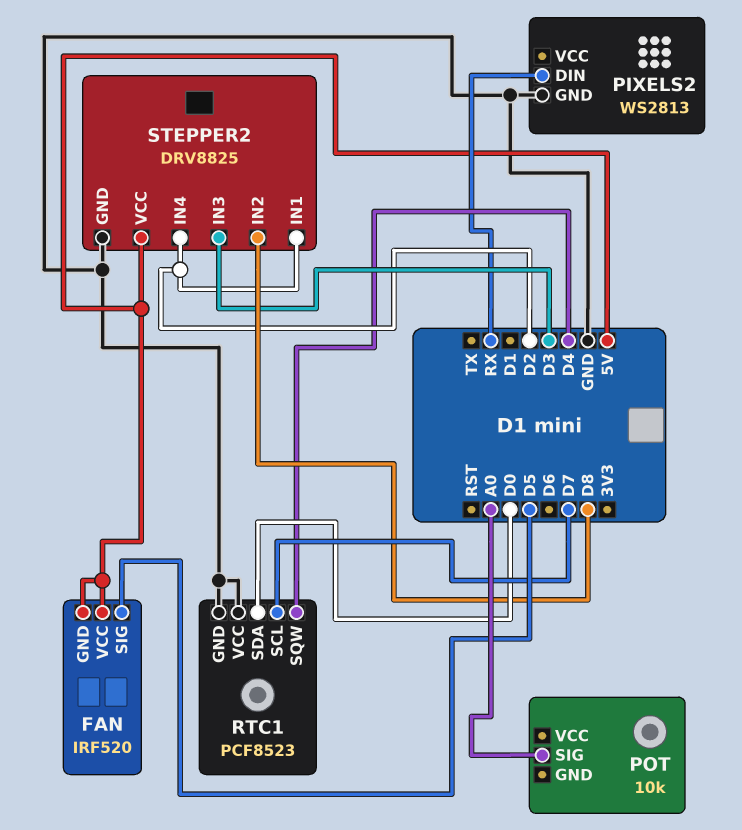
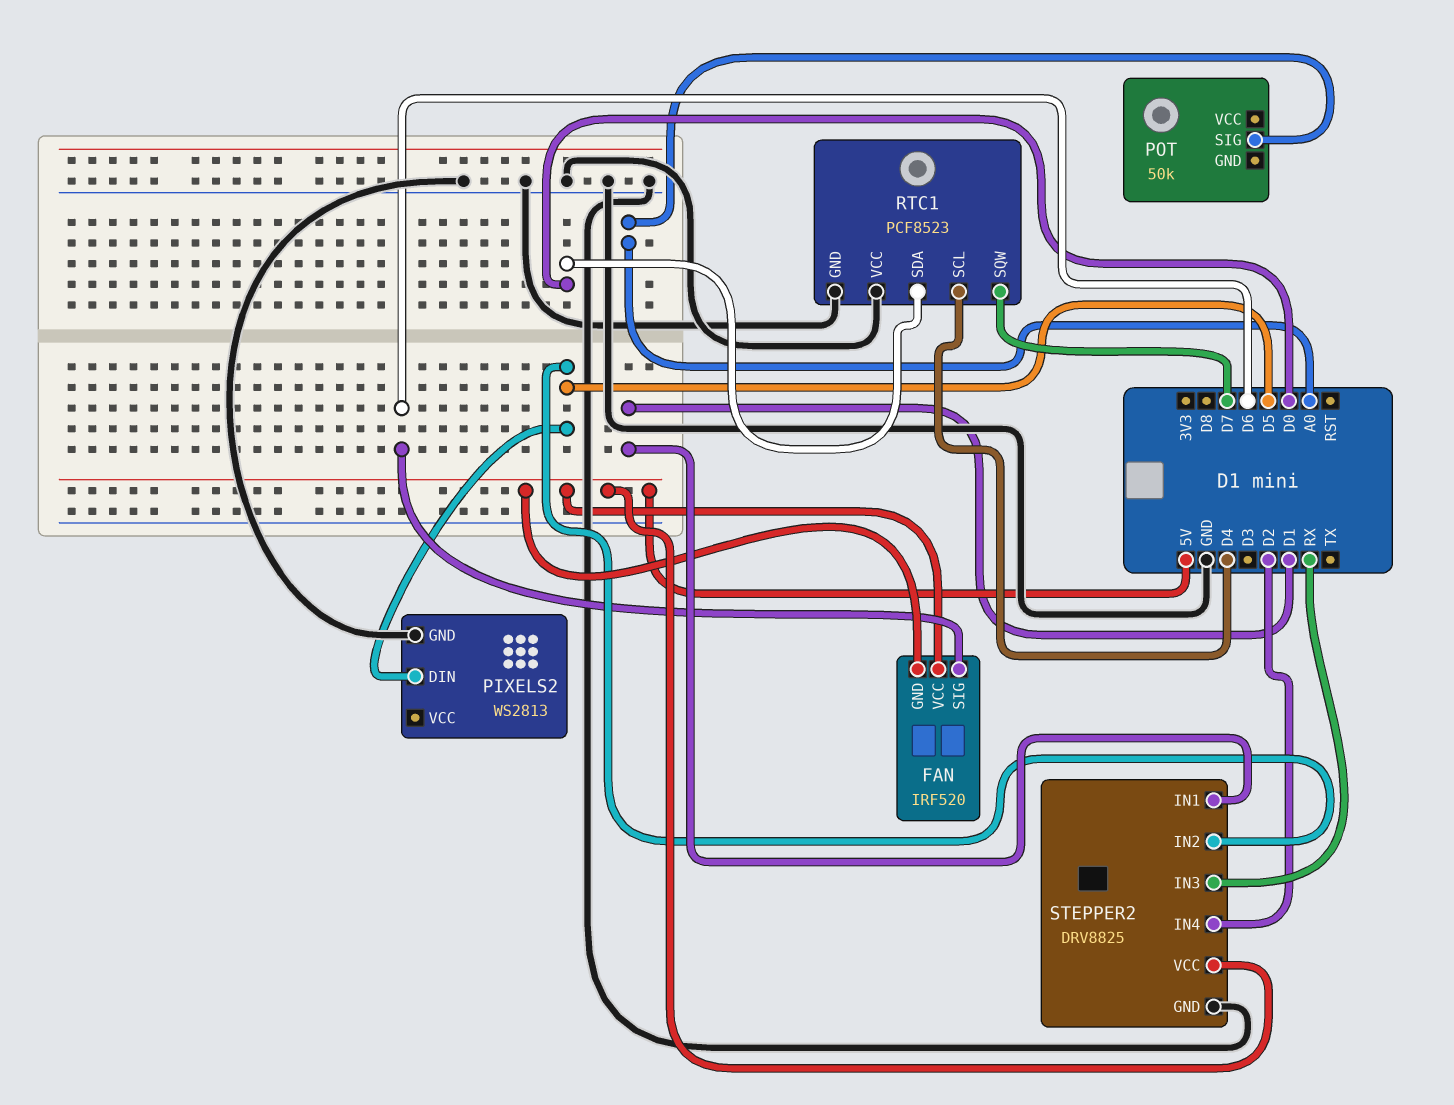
FAN pin SIG: D5 -> D6
PIXELS2 pin DIN: RX -> D5
POT: 10k -> 50k
RTC1 pin SCL: D7 -> D4
RTC1 pin SQW: D4 -> D7
STEPPER2 pin IN1: D2 -> D1
STEPPER2 pin IN2: D8 -> D5
STEPPER2 pin IN3: D3 -> RX

